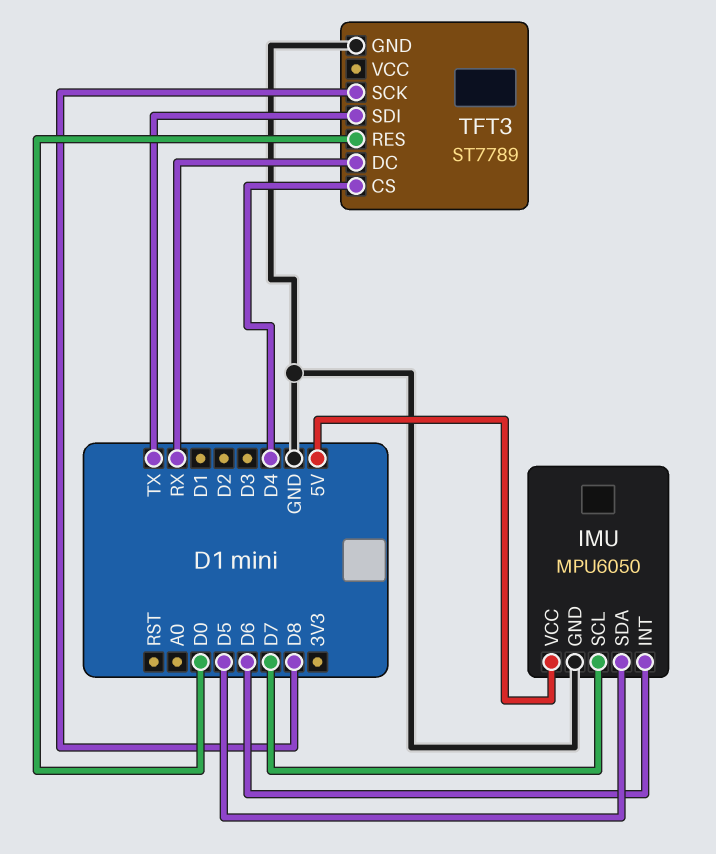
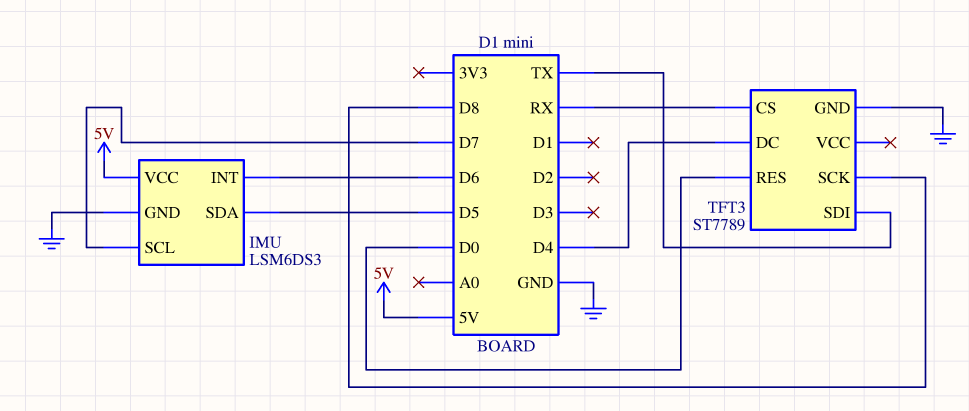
IMU: MPU6050 -> LSM6DS3
TFT3 pin CS: D4 -> RX
TFT3 pin DC: RX -> D4

